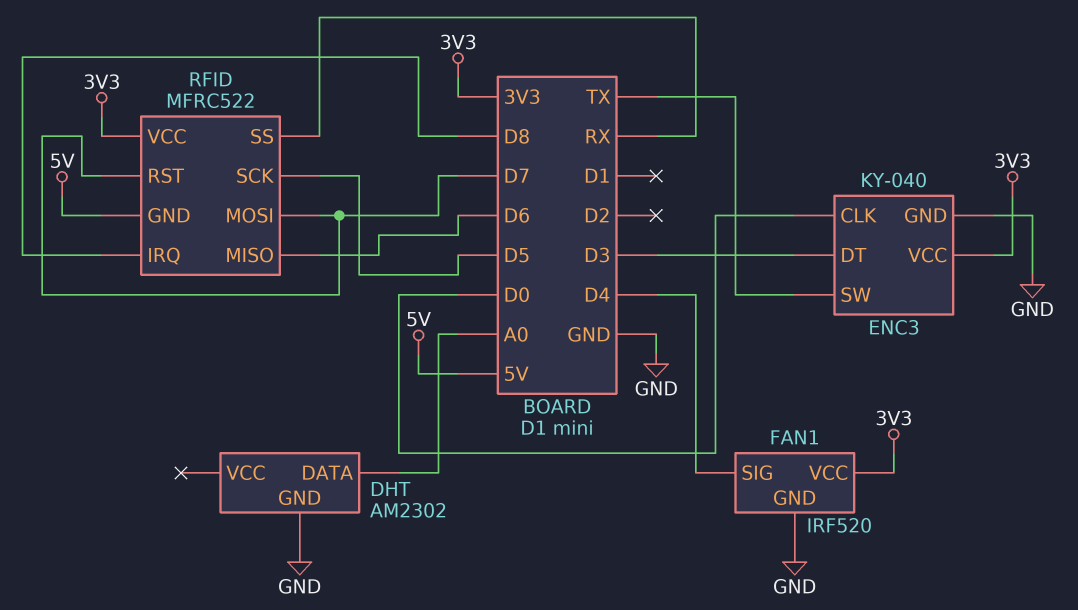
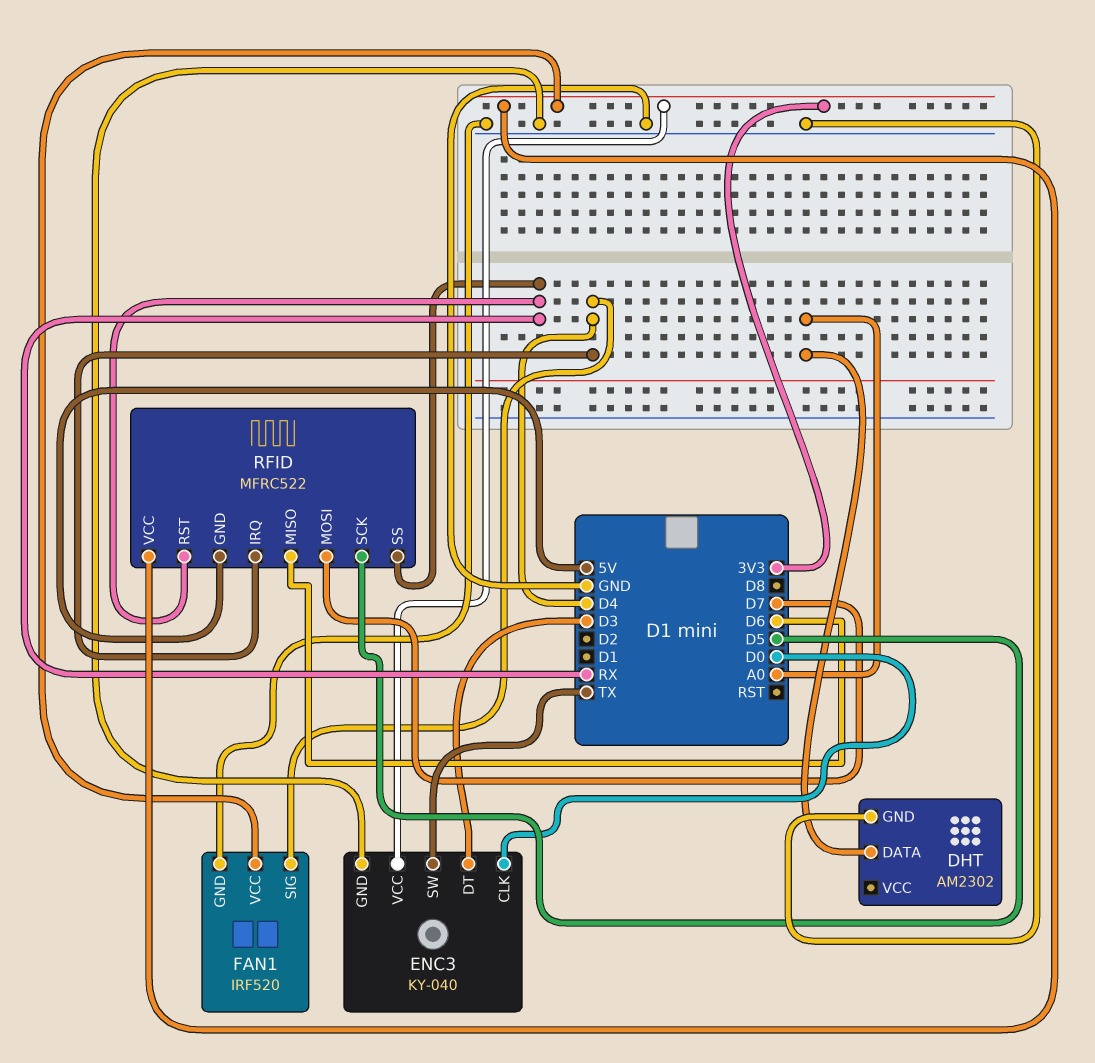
RFID pin IRQ: D8 -> D4
RFID pin RST: D7 -> RX

